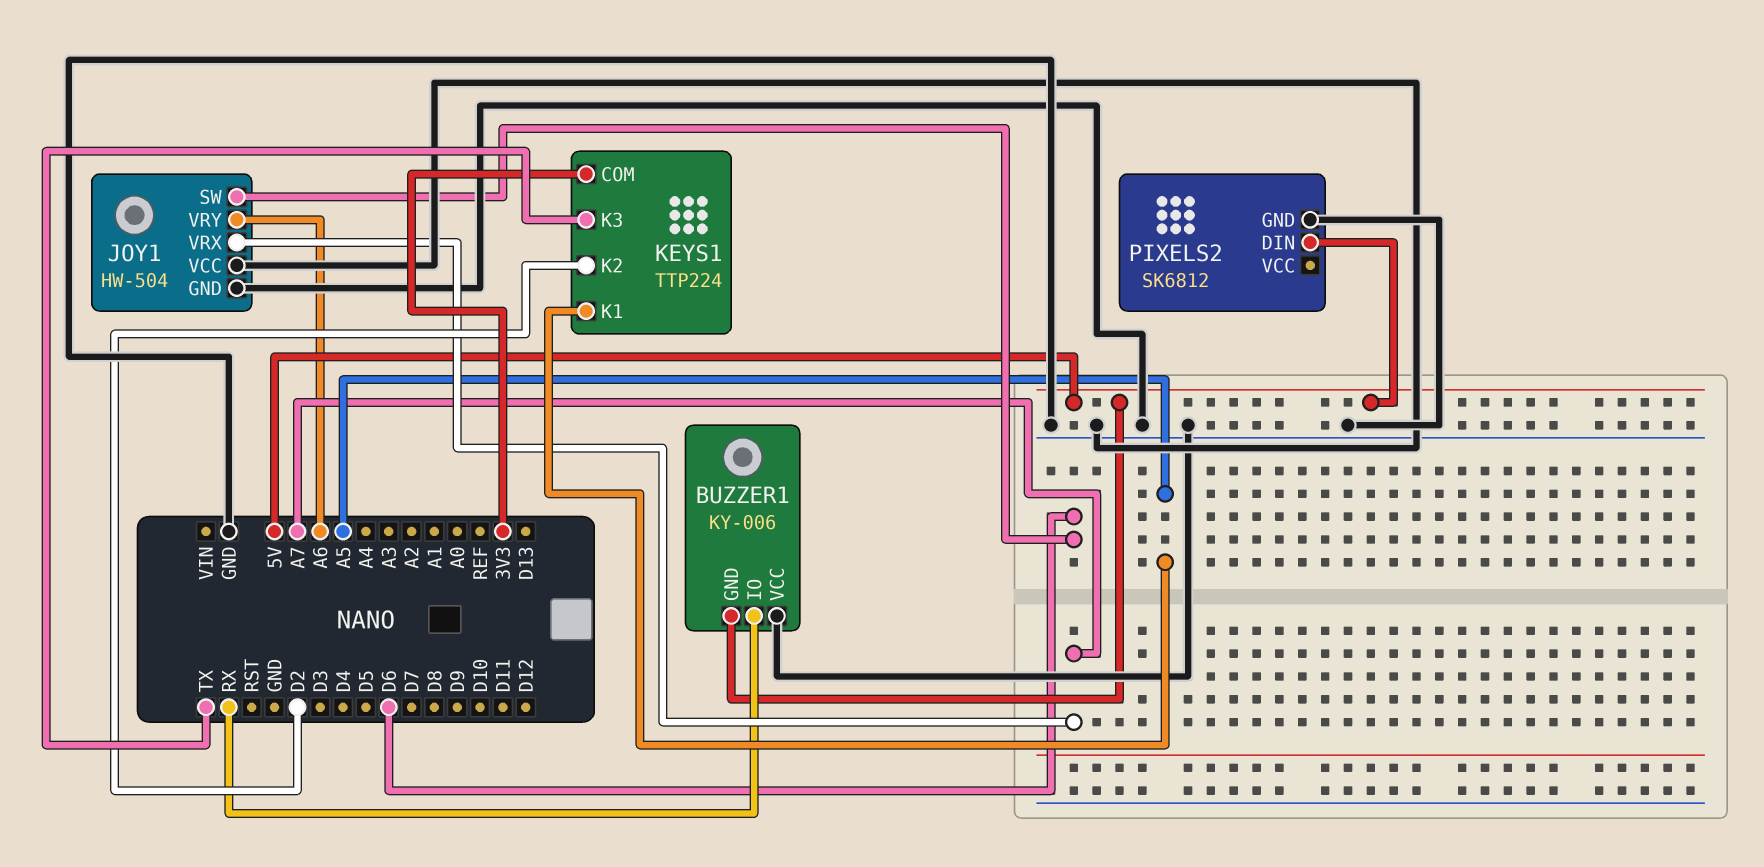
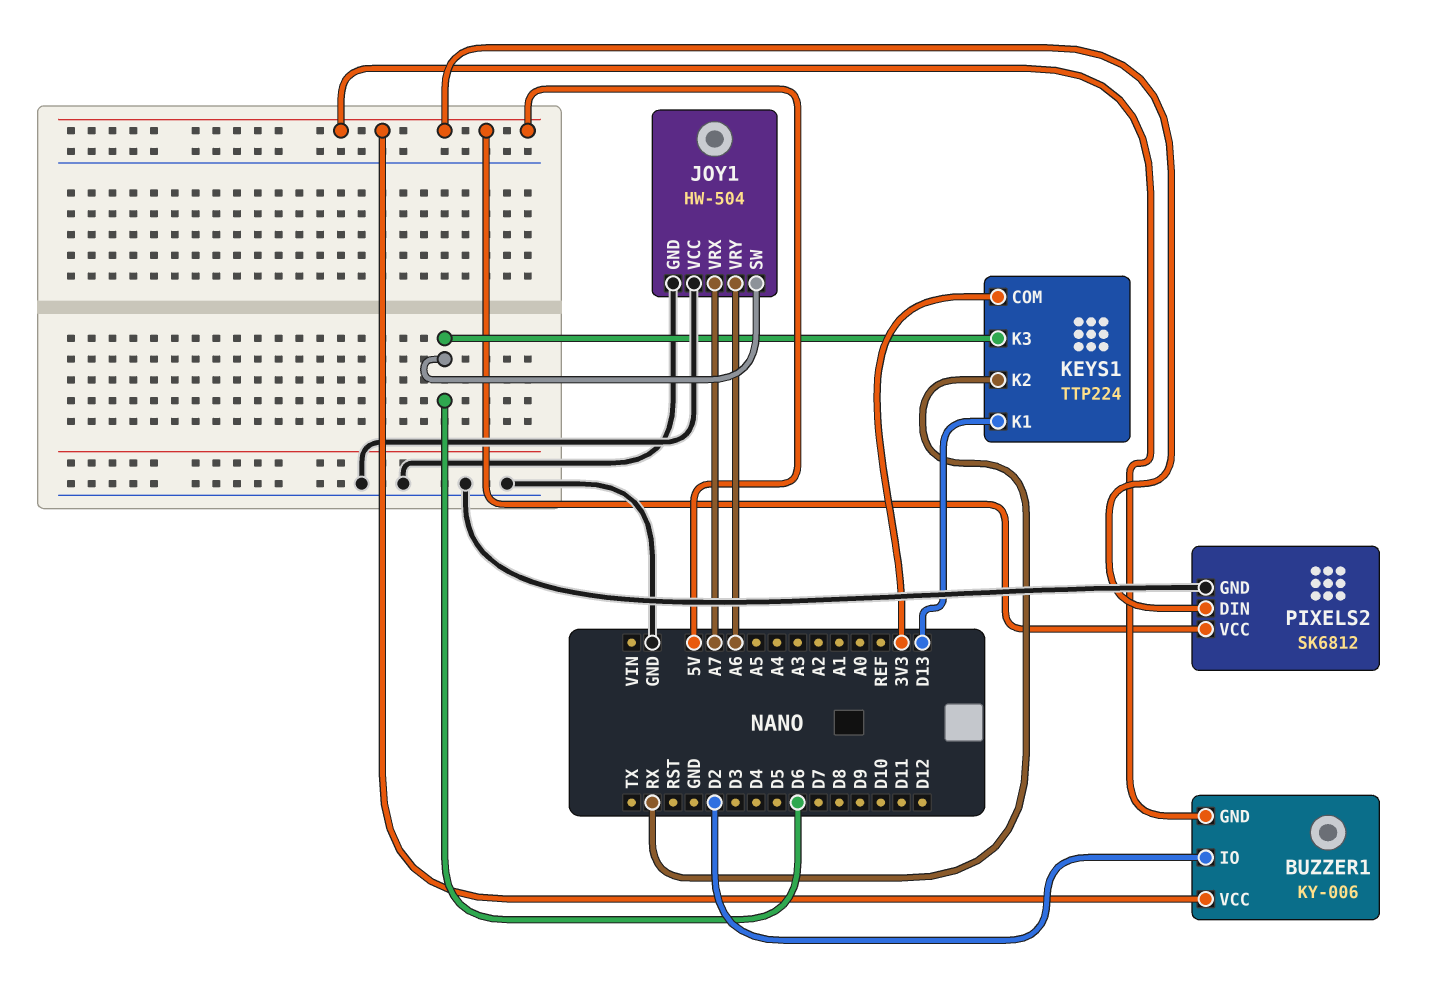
BUZZER1 pin IO: RX -> D2
BUZZER1 pin VCC: GND -> 5V
KEYS1 pin K1: A5 -> D13
KEYS1 pin K2: D2 -> RX
KEYS1 pin K3: TX -> D6
PIXELS2 pin VCC: none -> 5V

